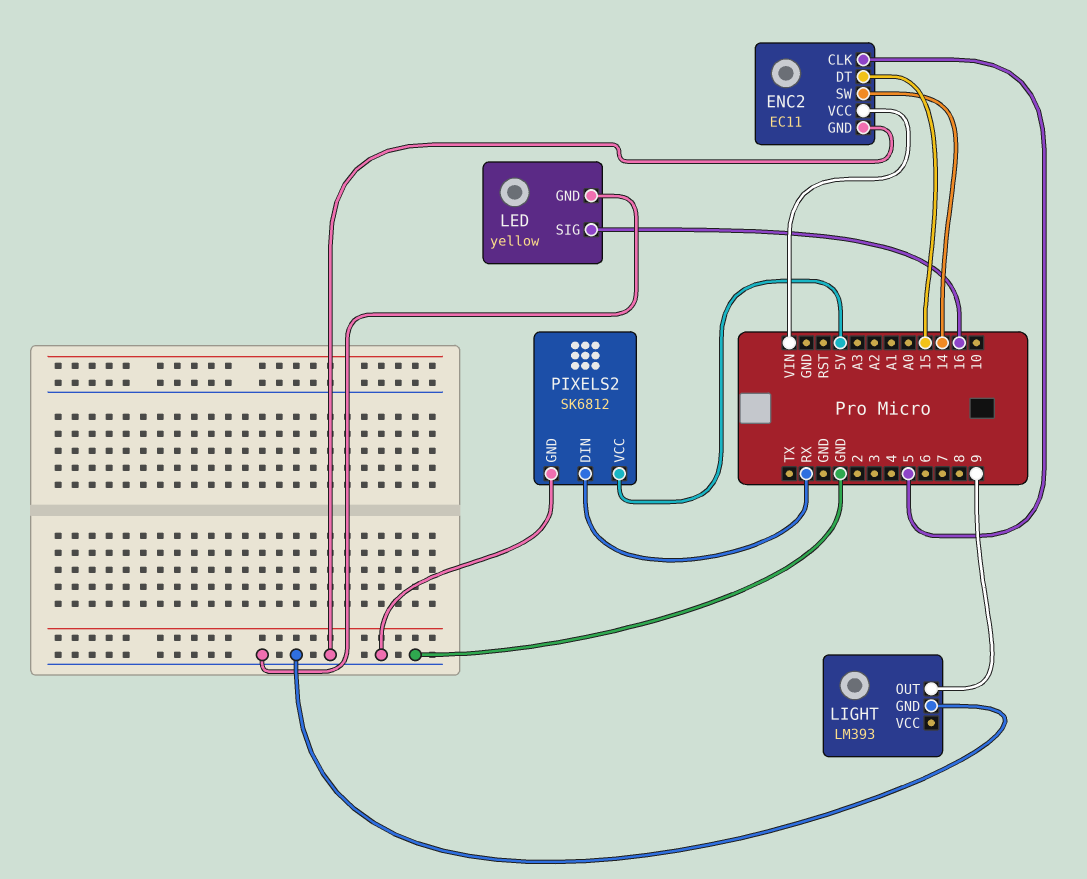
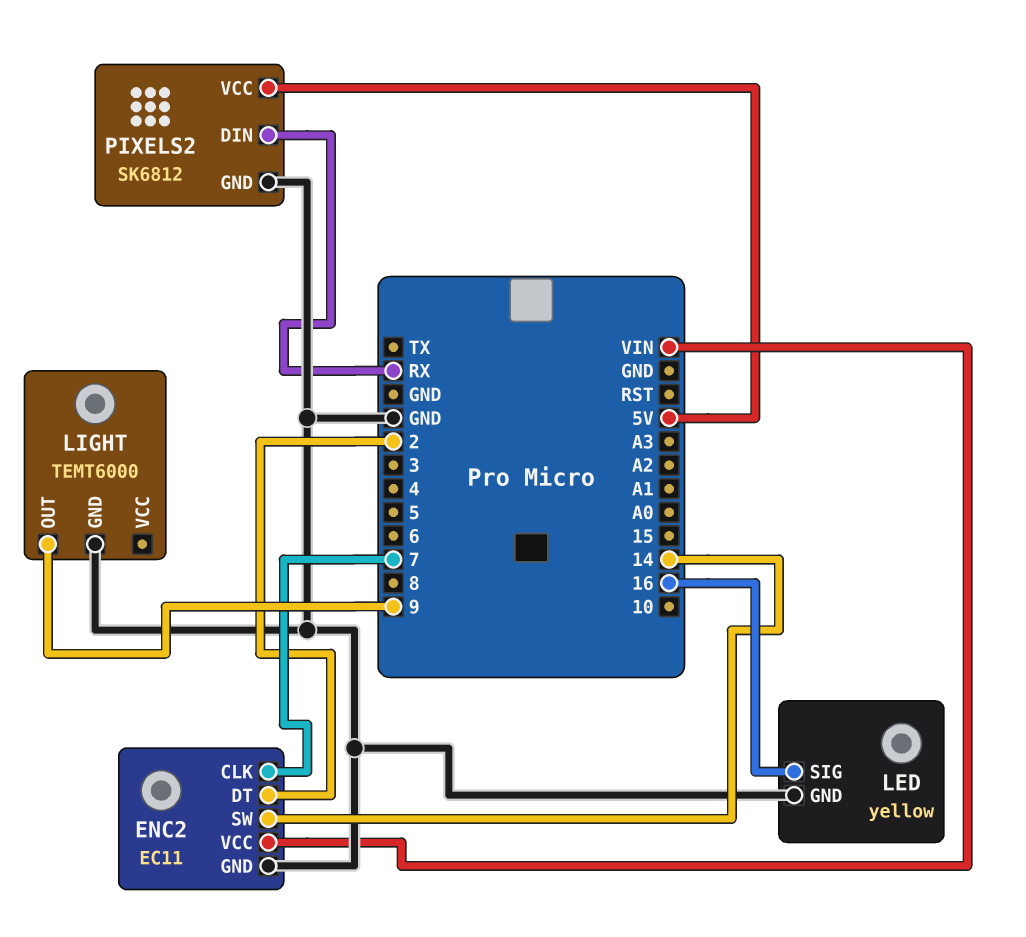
ENC2 pin CLK: 5 -> 7
ENC2 pin DT: 15 -> 2
LIGHT: LM393 -> TEMT6000

